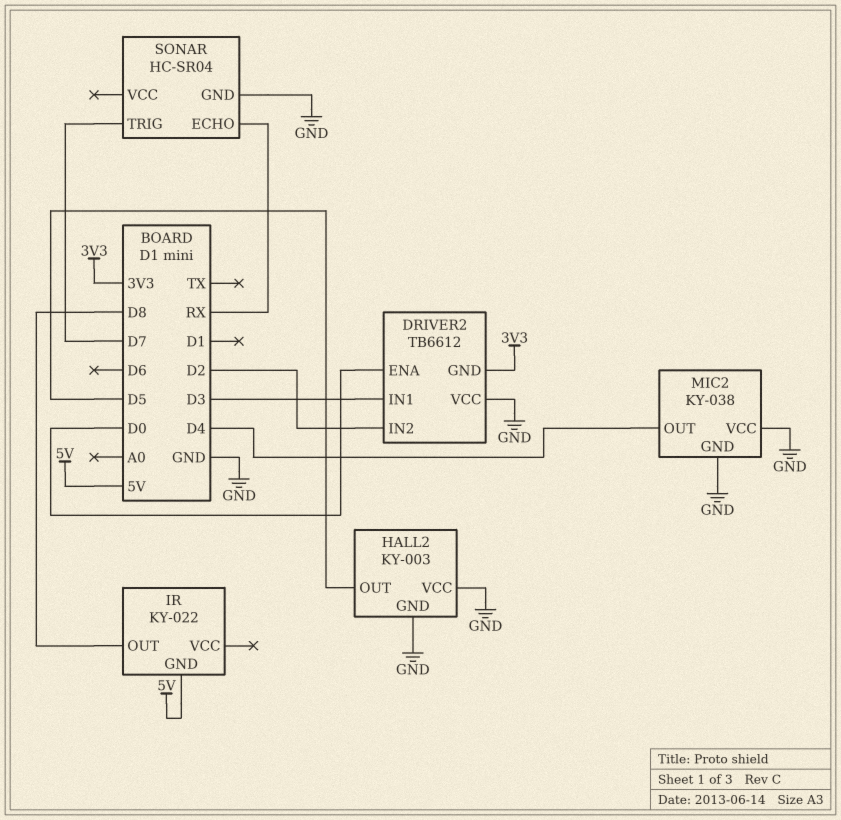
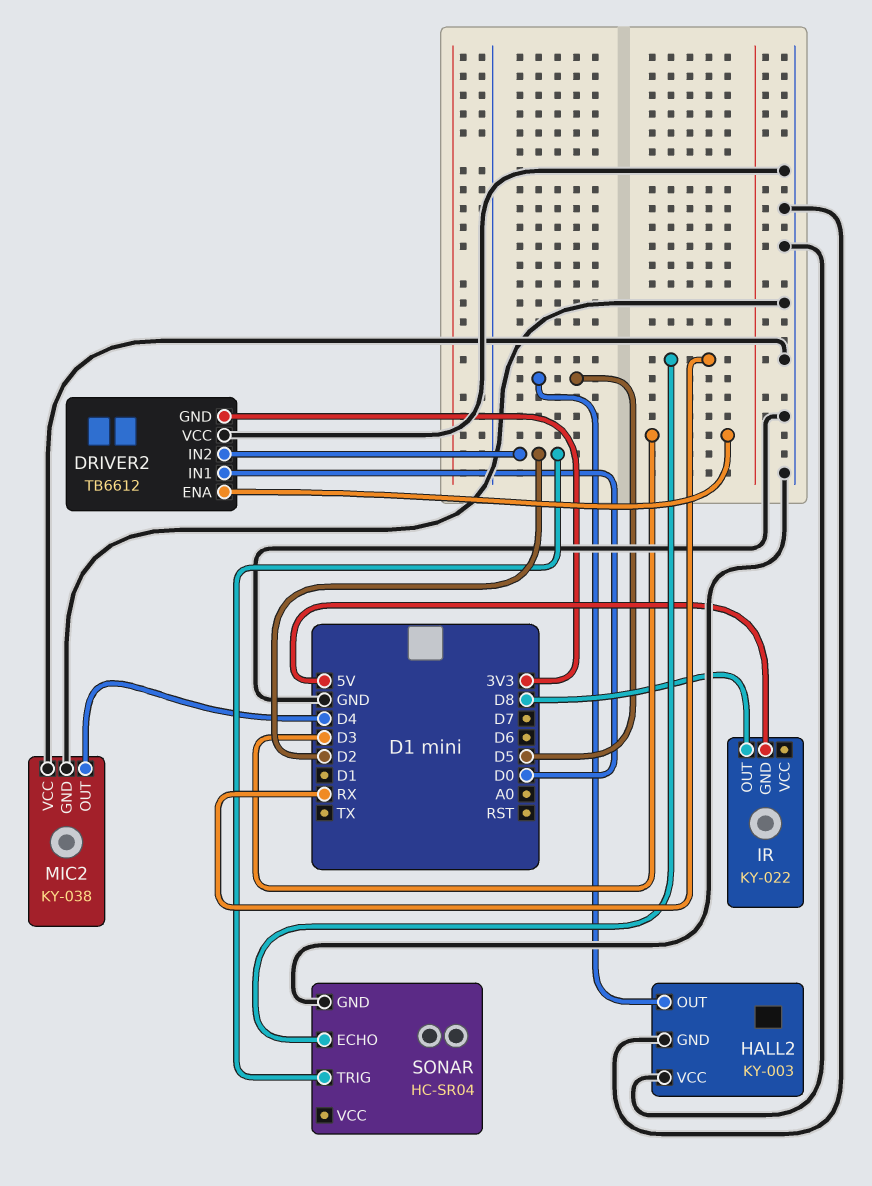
DRIVER2 pin ENA: D0 -> D3
DRIVER2 pin IN1: D3 -> D0
SONAR pin TRIG: D7 -> D2

